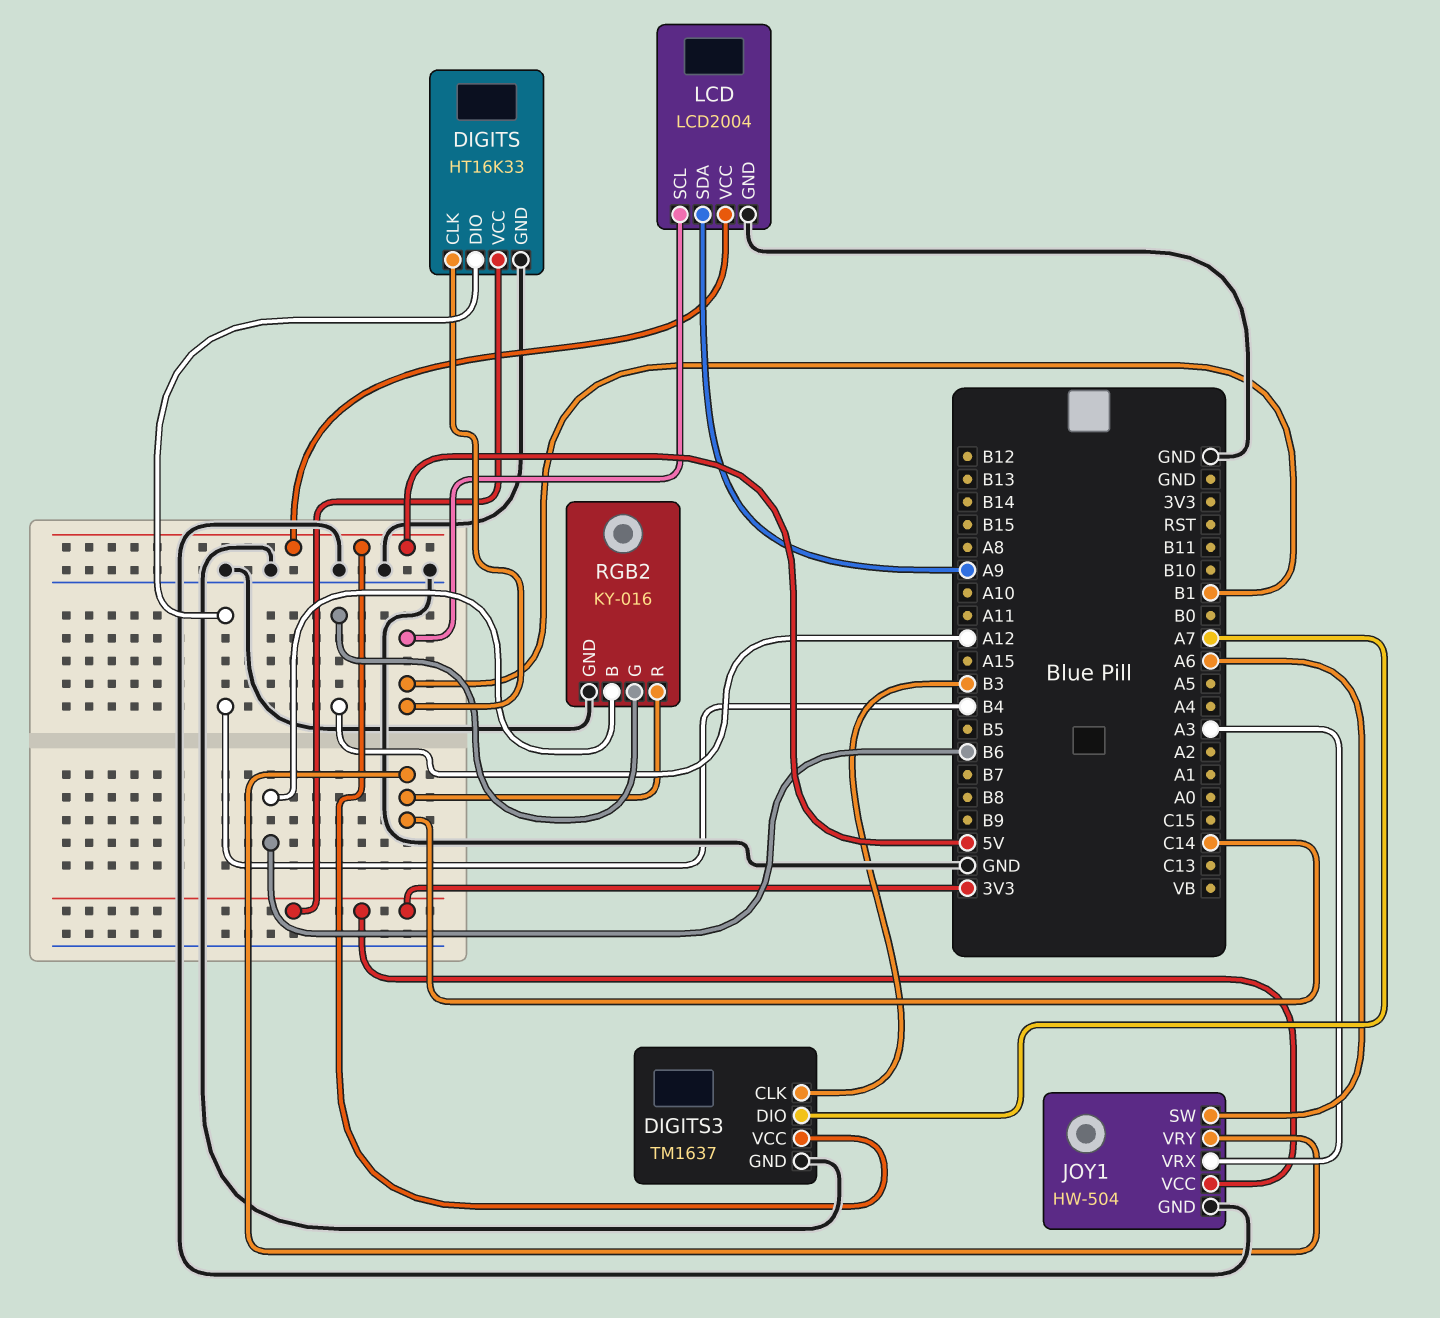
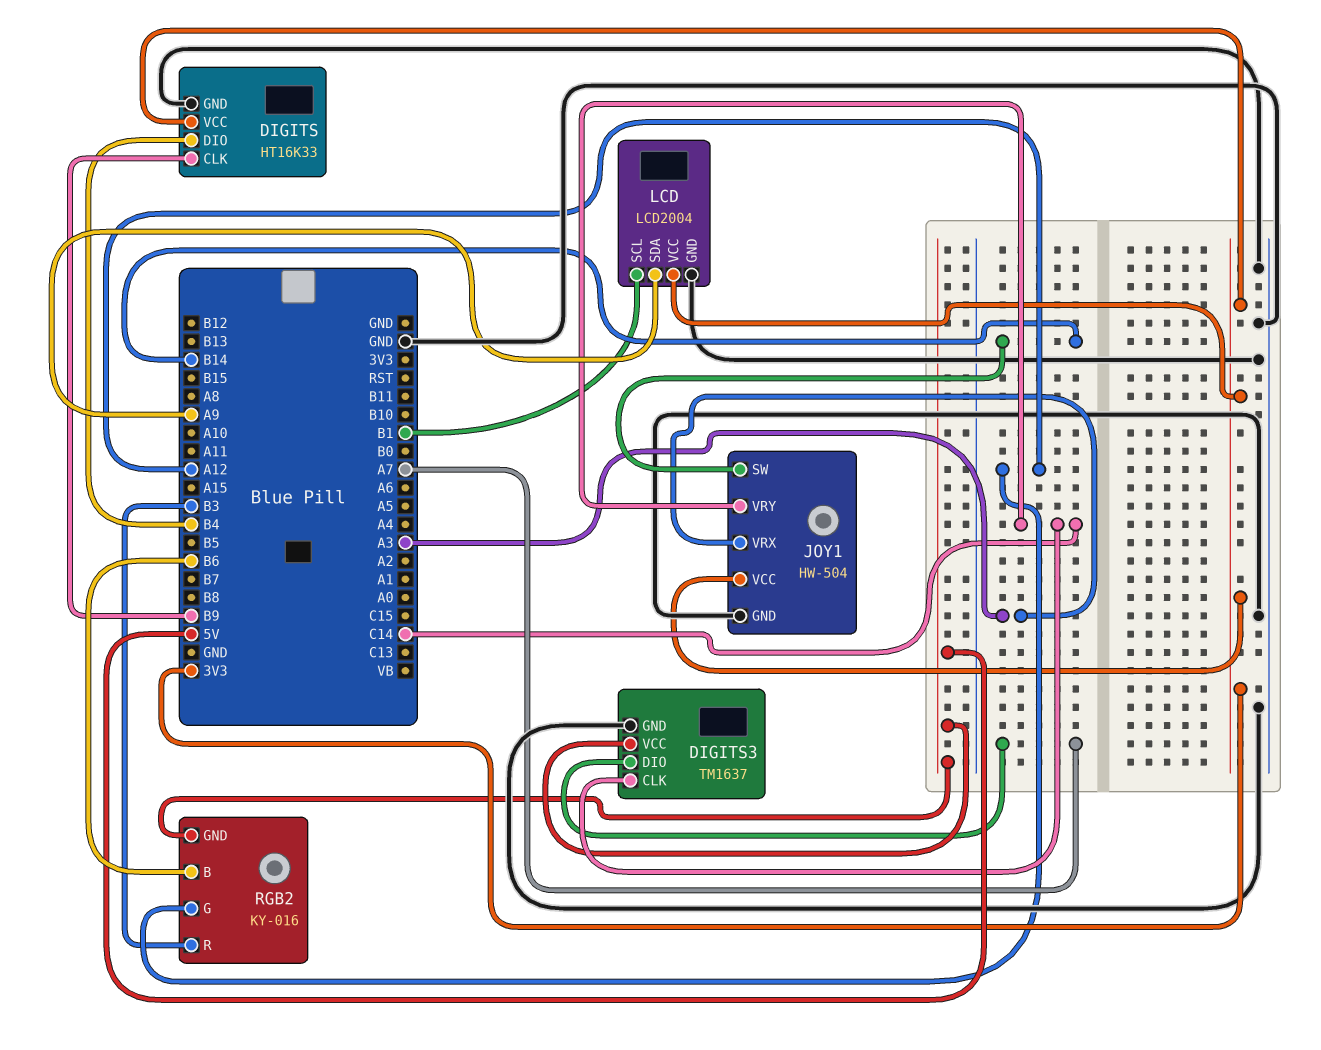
DIGITS pin CLK: B1 -> B9
DIGITS3 pin CLK: B3 -> C14
JOY1 pin SW: A6 -> B14
LCD pin VCC: 5V -> 3V3
RGB2 pin GND: GND -> 5V
RGB2 pin R: C14 -> B3

